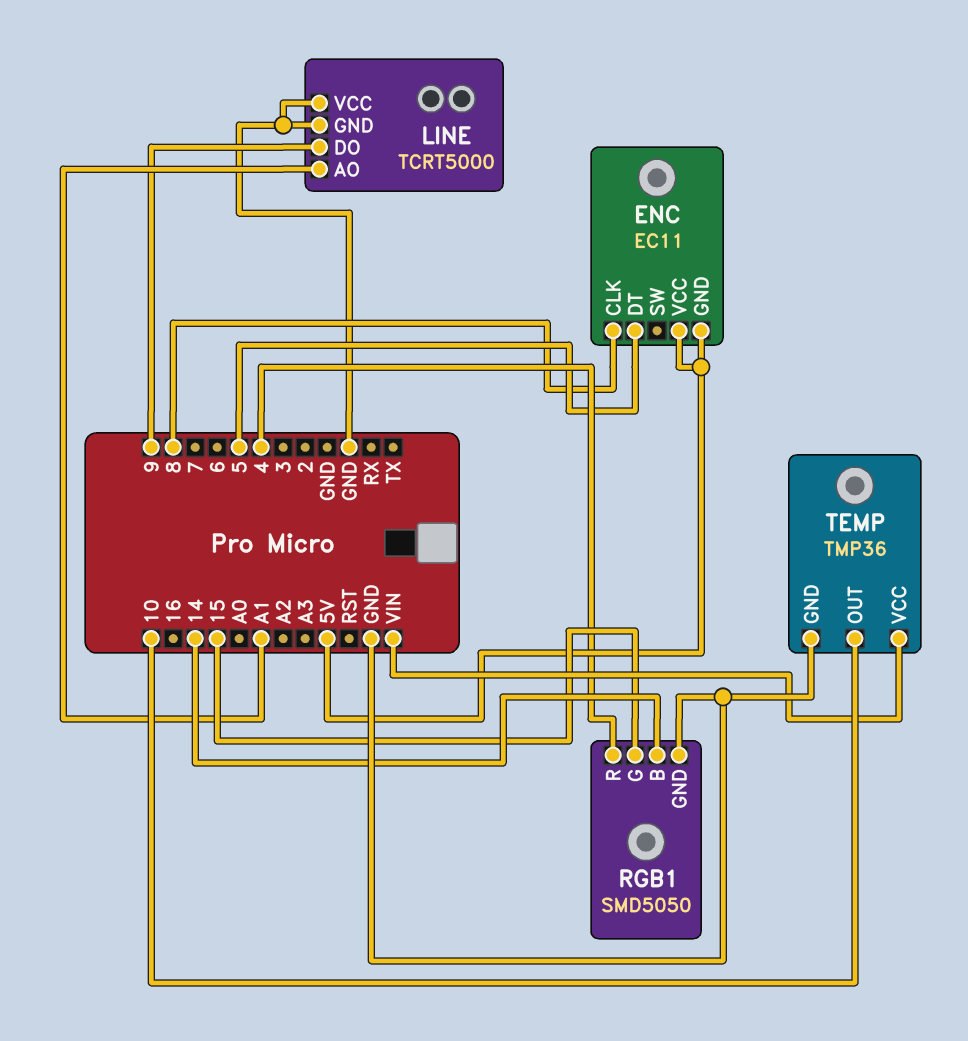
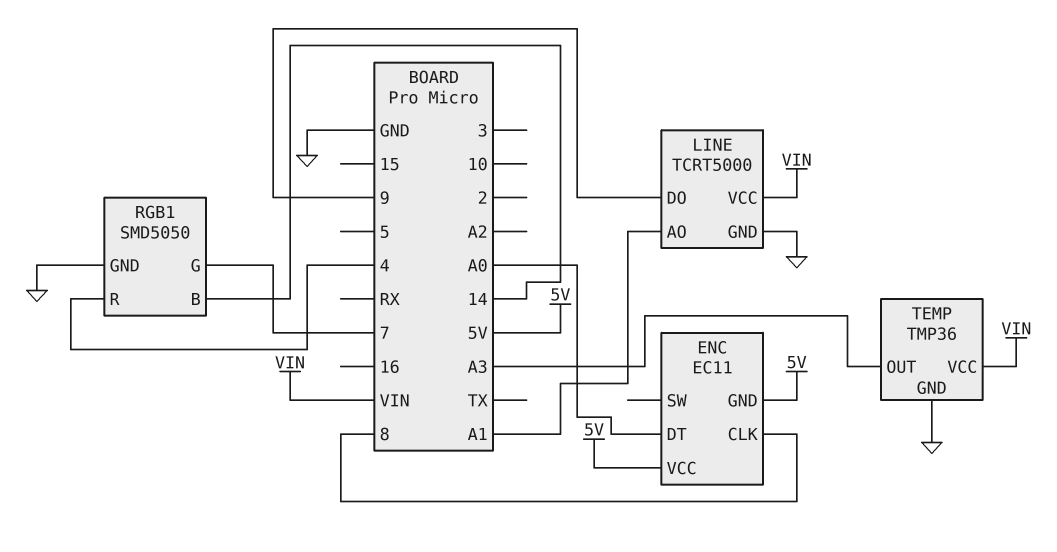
ENC pin DT: 5 -> A0
LINE pin VCC: GND -> VIN
RGB1 pin G: 15 -> 7
TEMP pin OUT: 10 -> A3

